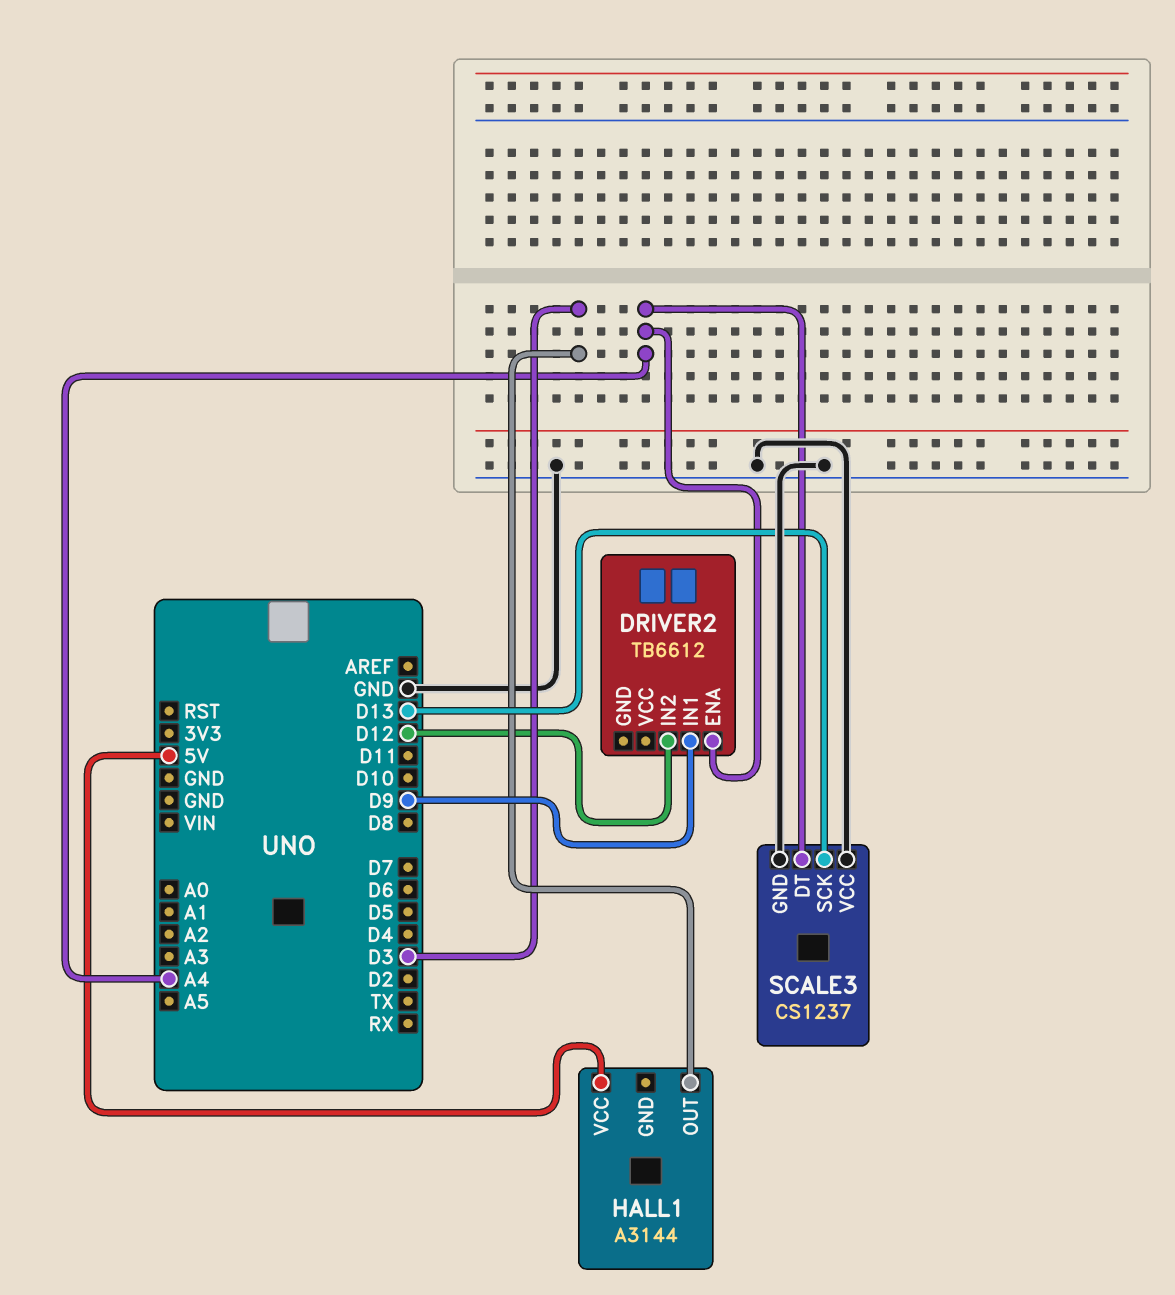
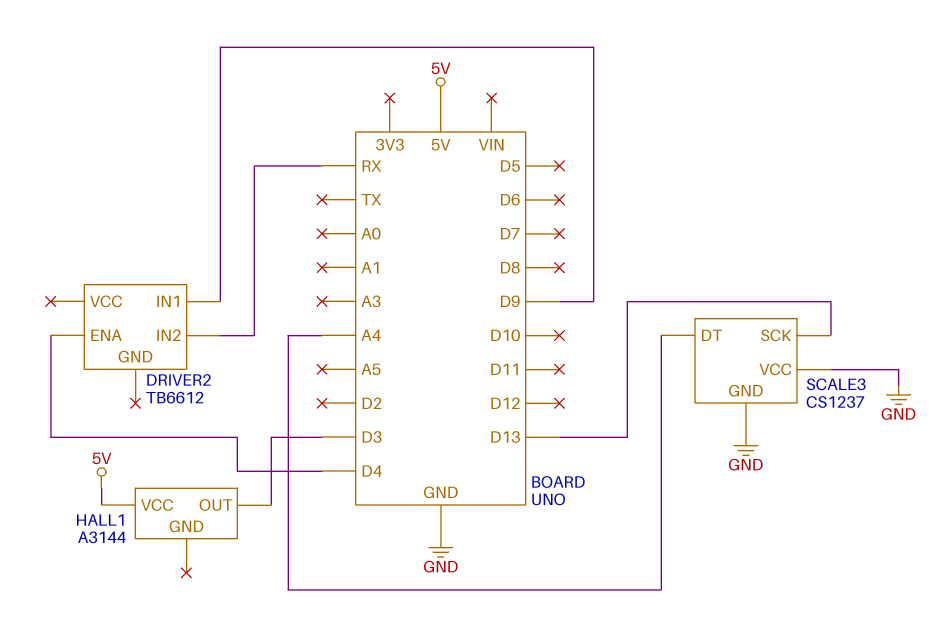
DRIVER2 pin ENA: A4 -> D4
DRIVER2 pin IN2: D12 -> RX

